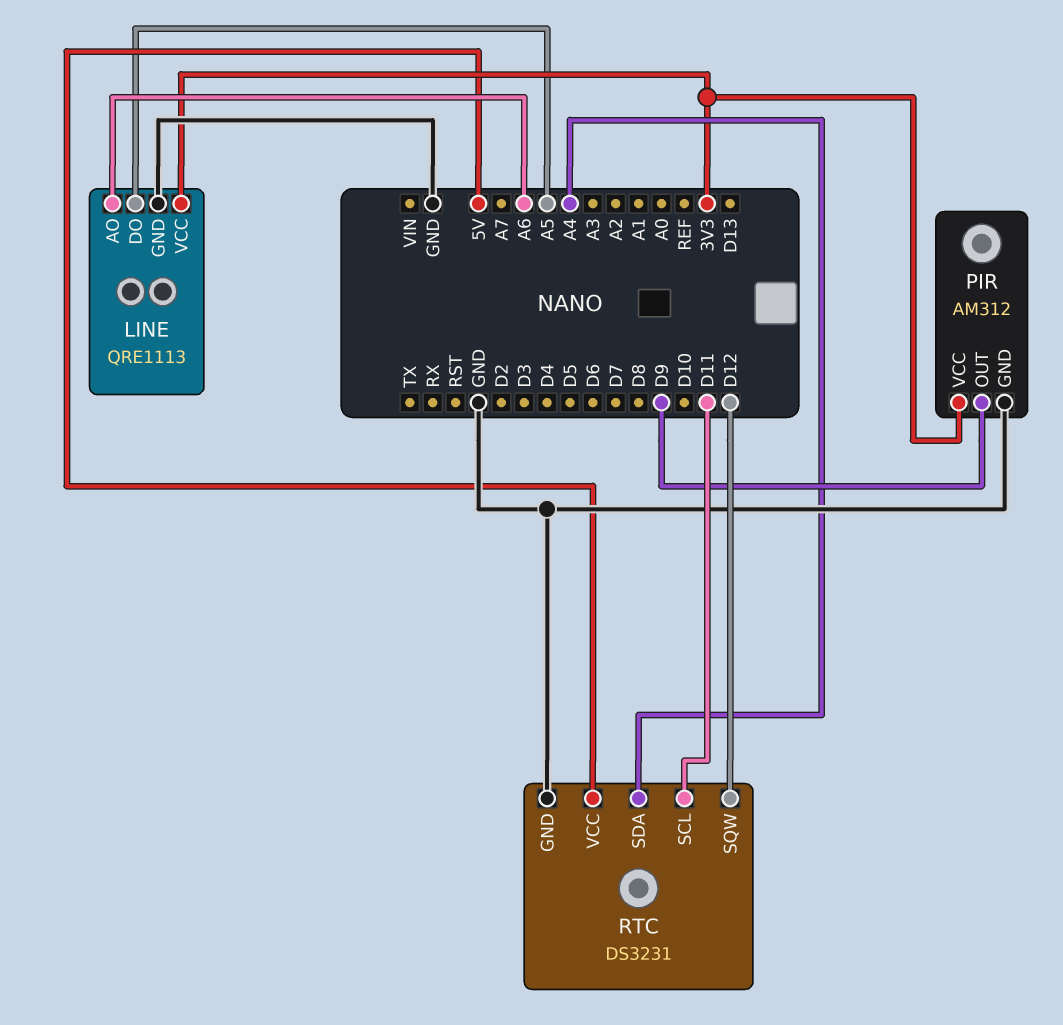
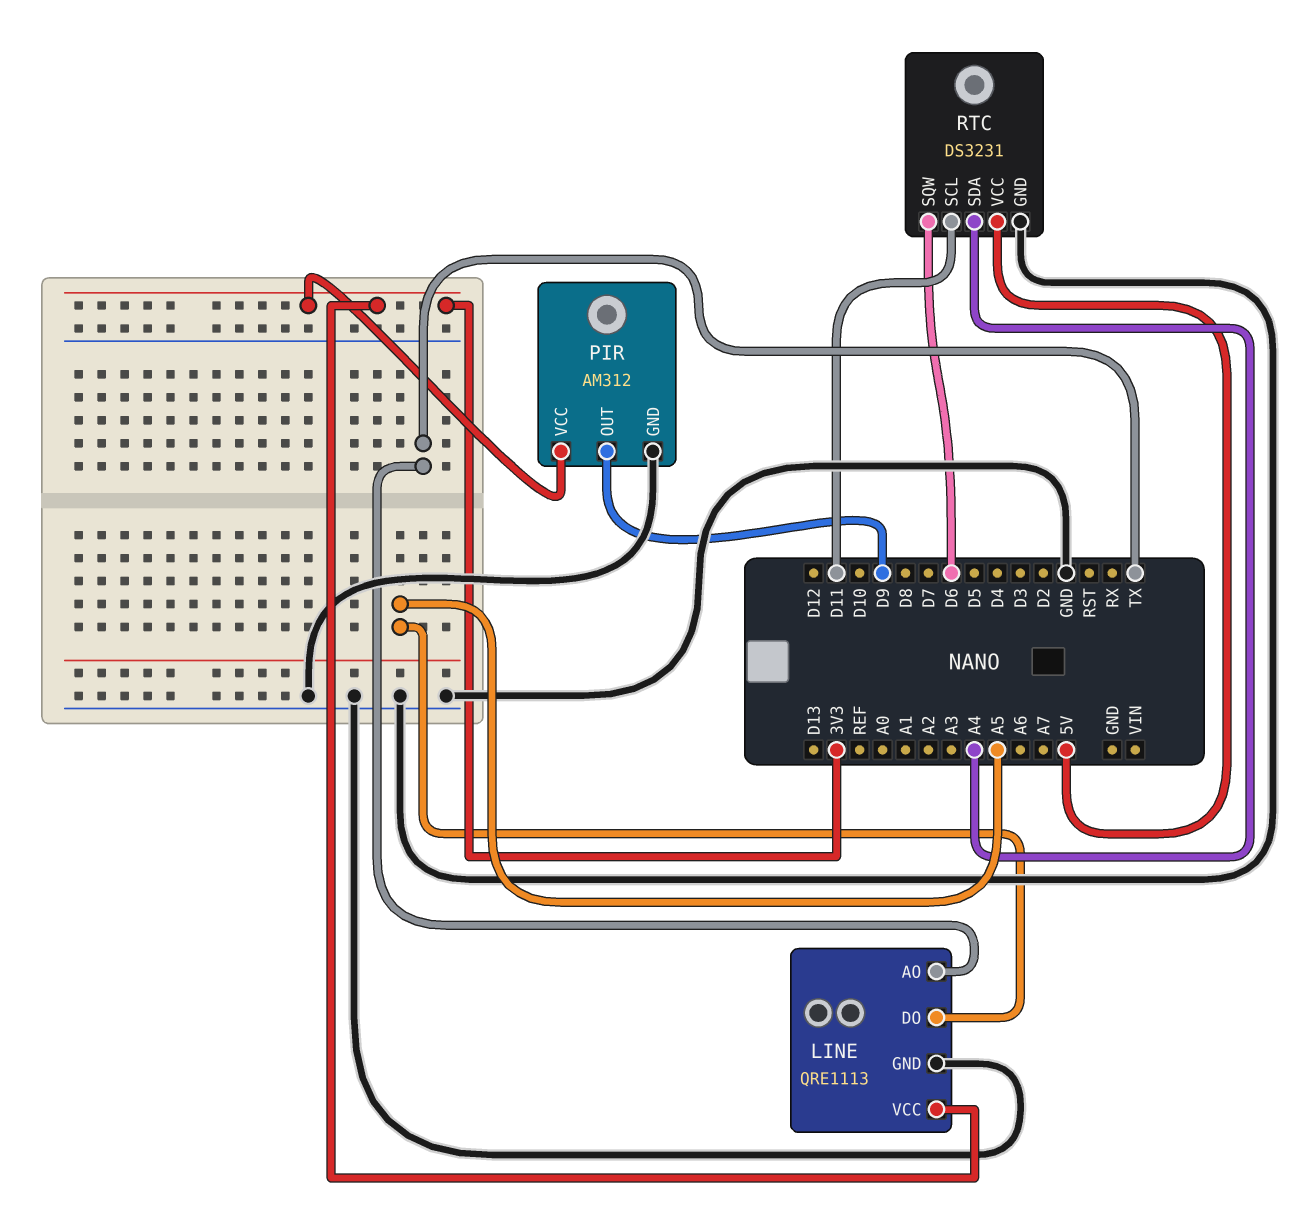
LINE pin AO: A6 -> TX
RTC pin SQW: D12 -> D6

